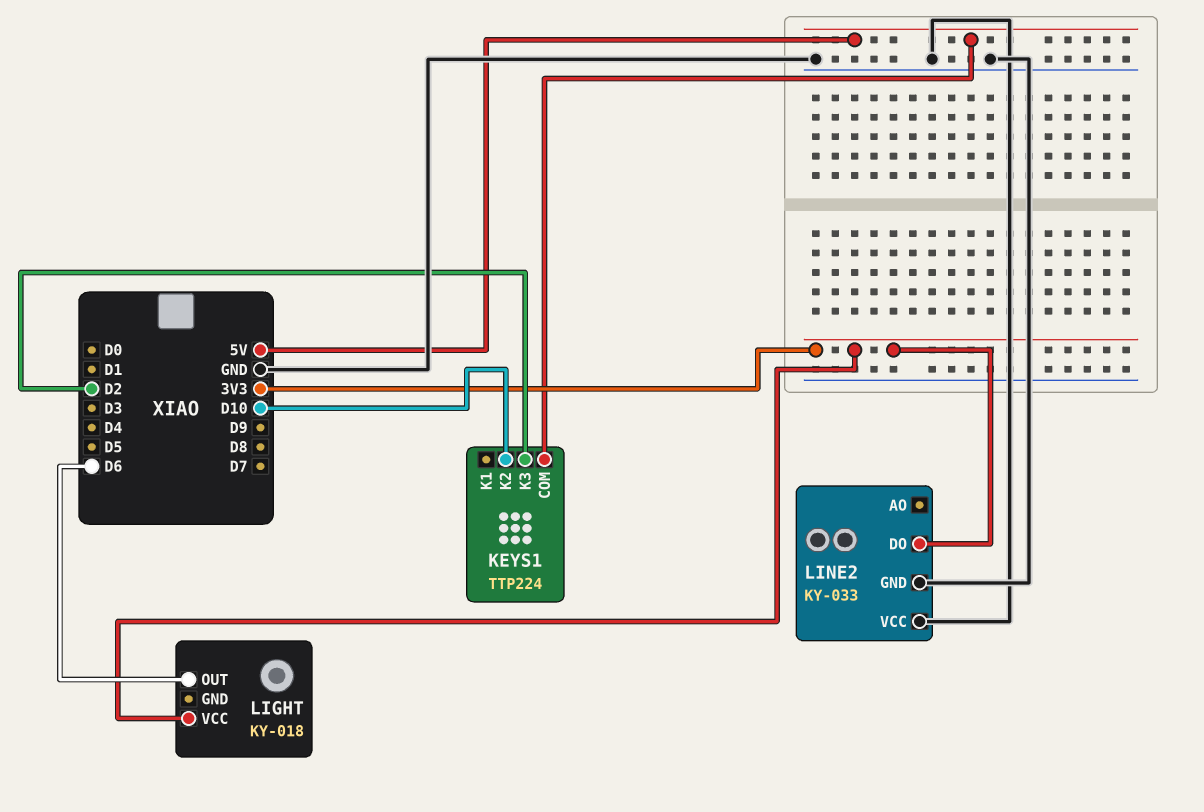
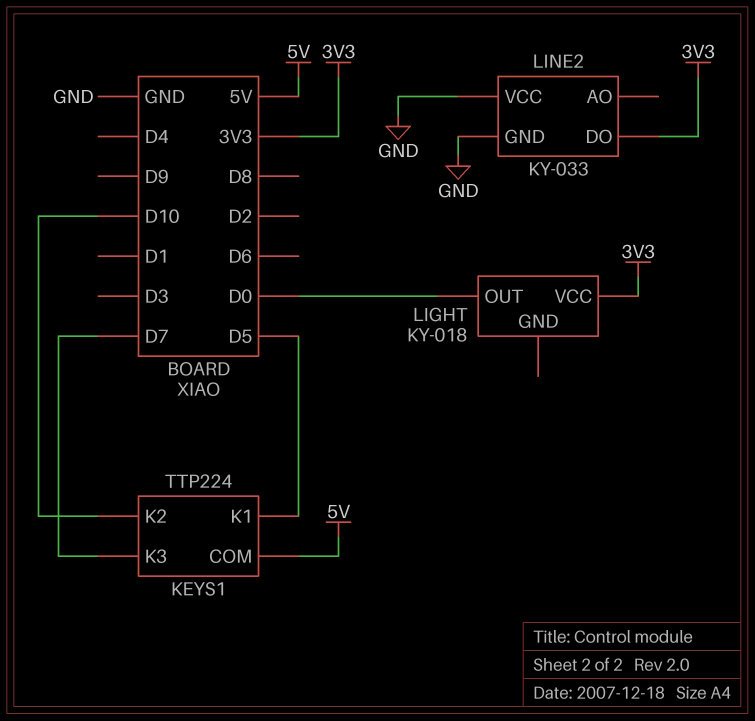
KEYS1 pin K1: none -> D5
KEYS1 pin K3: D2 -> D7
LIGHT pin OUT: D6 -> D0

